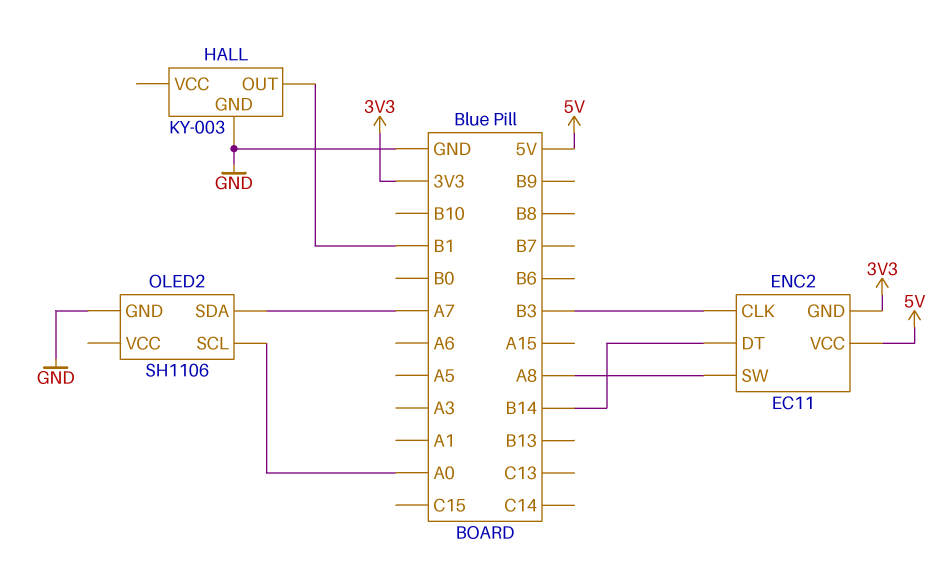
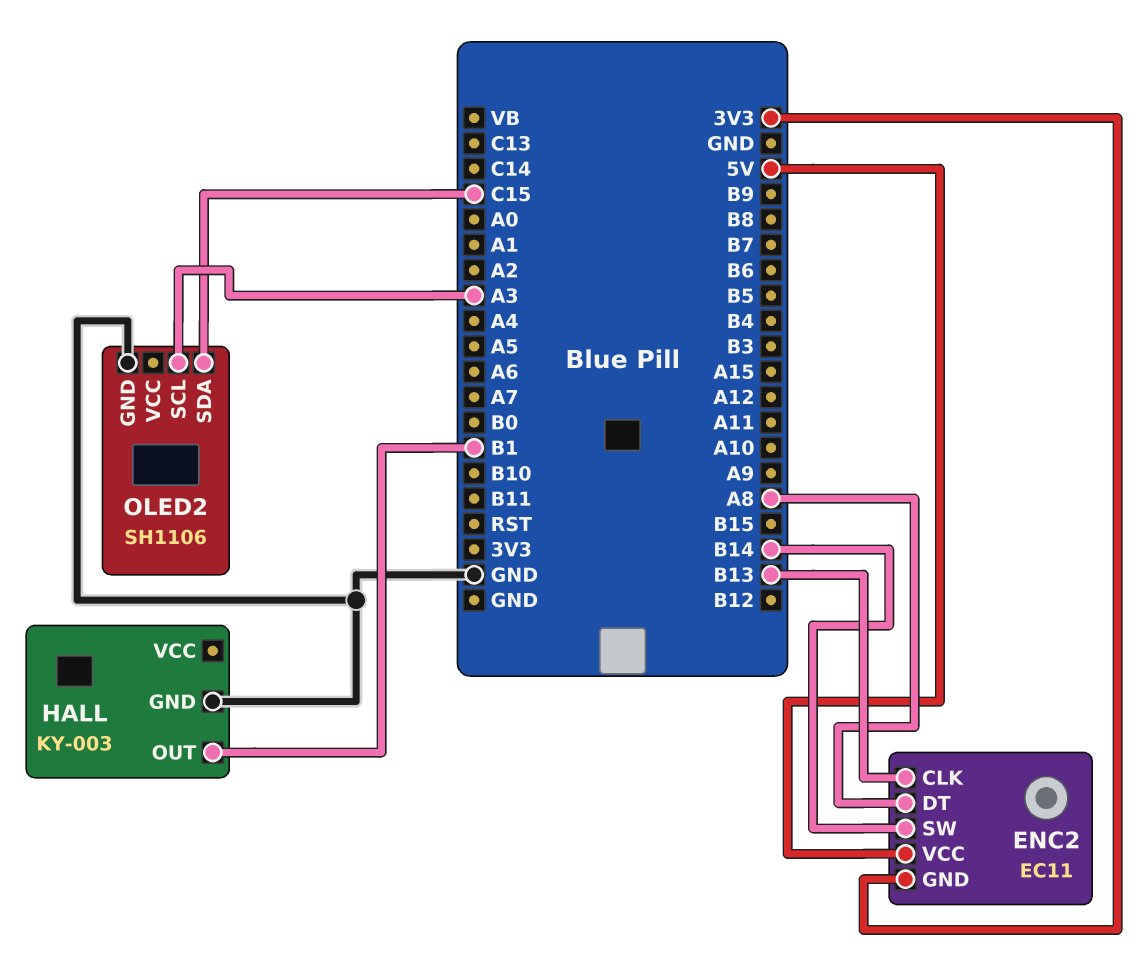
ENC2 pin CLK: B3 -> B13
ENC2 pin DT: B14 -> A8
ENC2 pin SW: A8 -> B14
OLED2 pin SCL: A0 -> A3
OLED2 pin SDA: A7 -> C15

